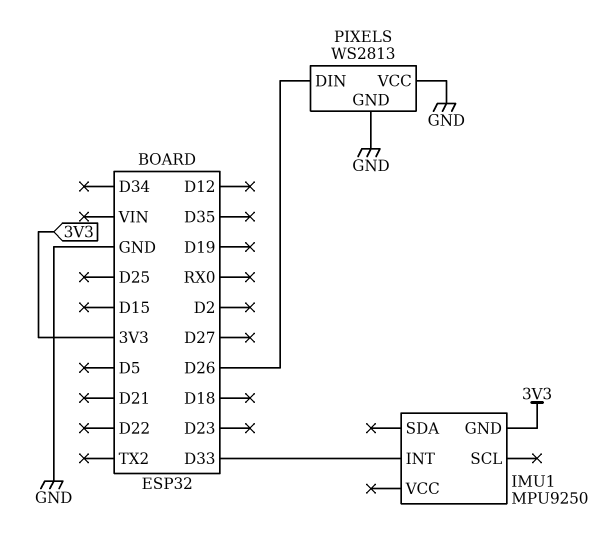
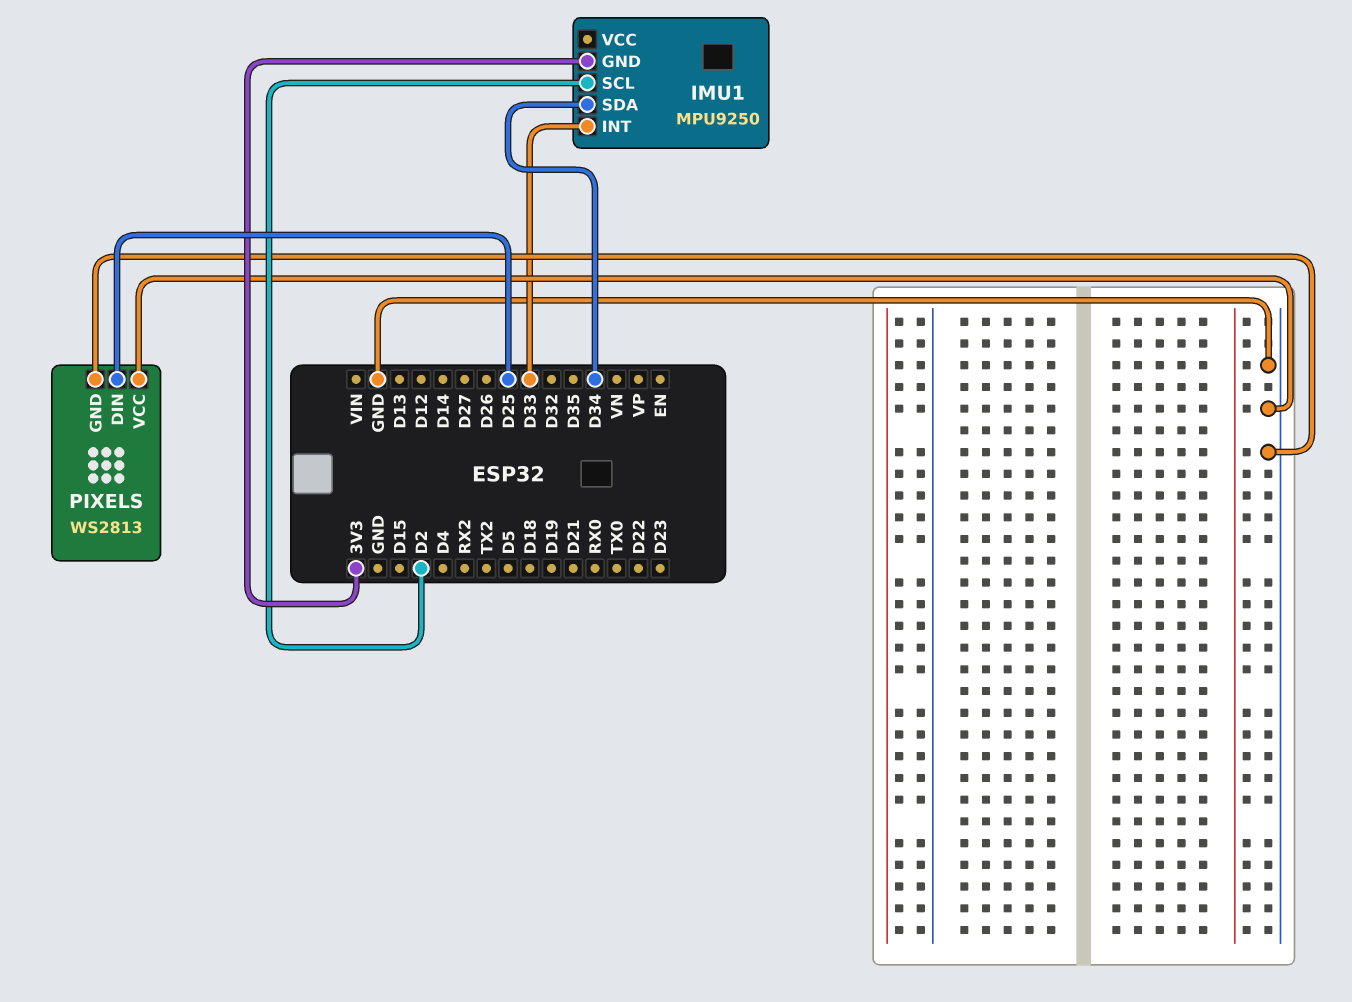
IMU1 pin SCL: none -> D2
IMU1 pin SDA: none -> D34
PIXELS pin DIN: D26 -> D25

